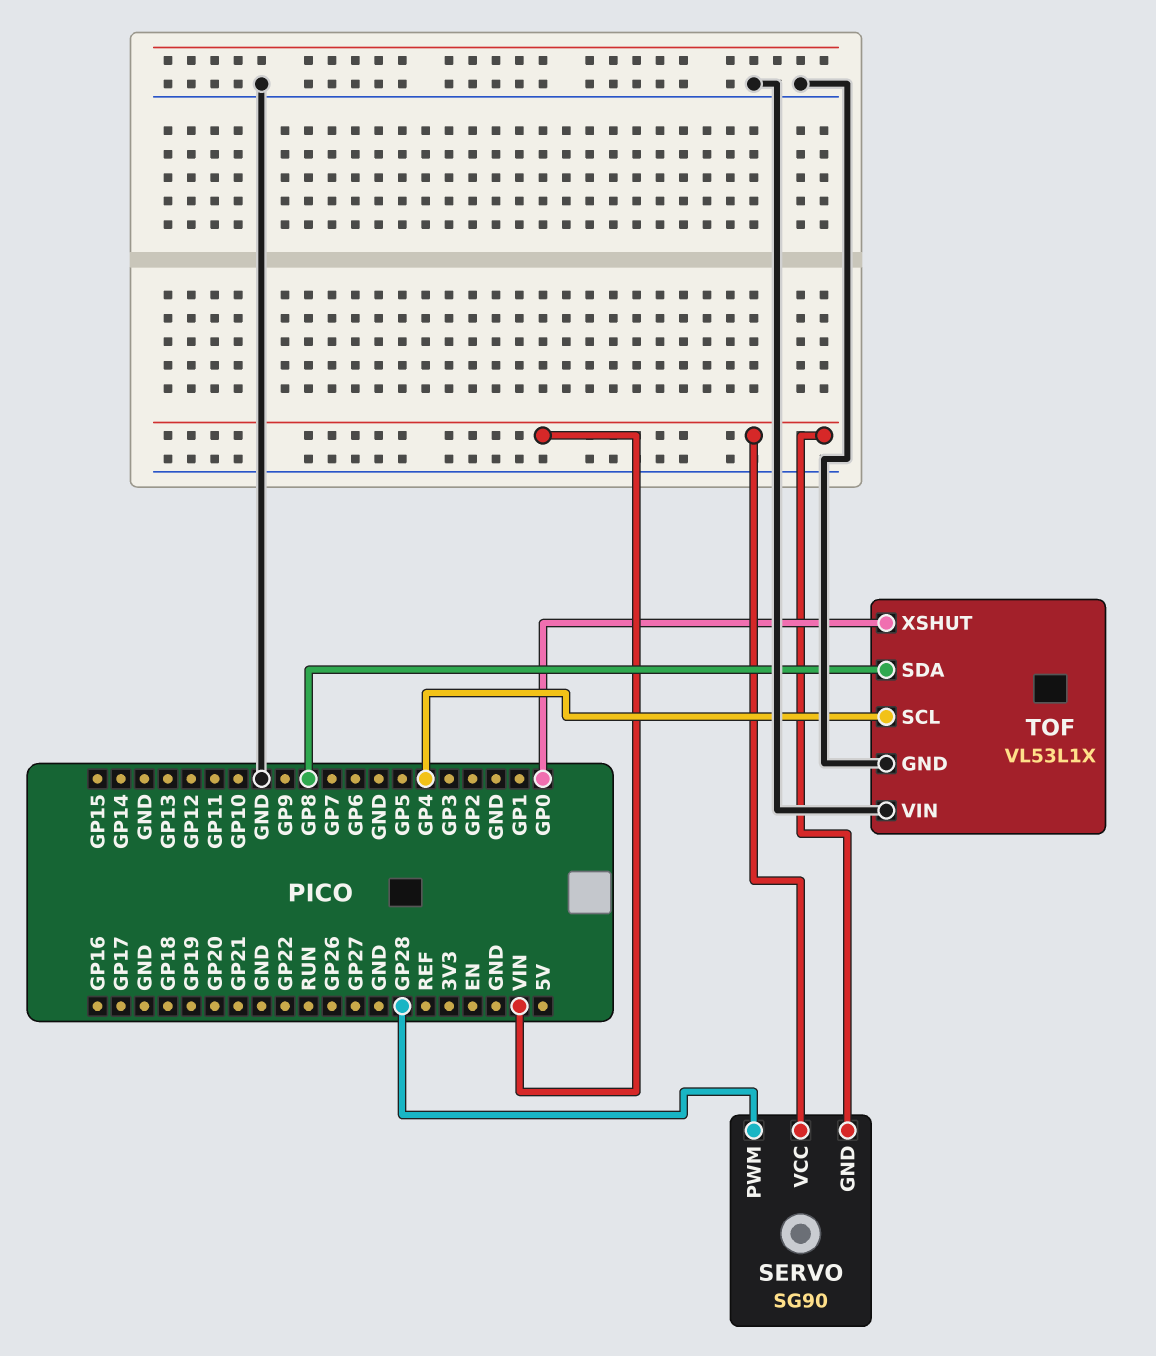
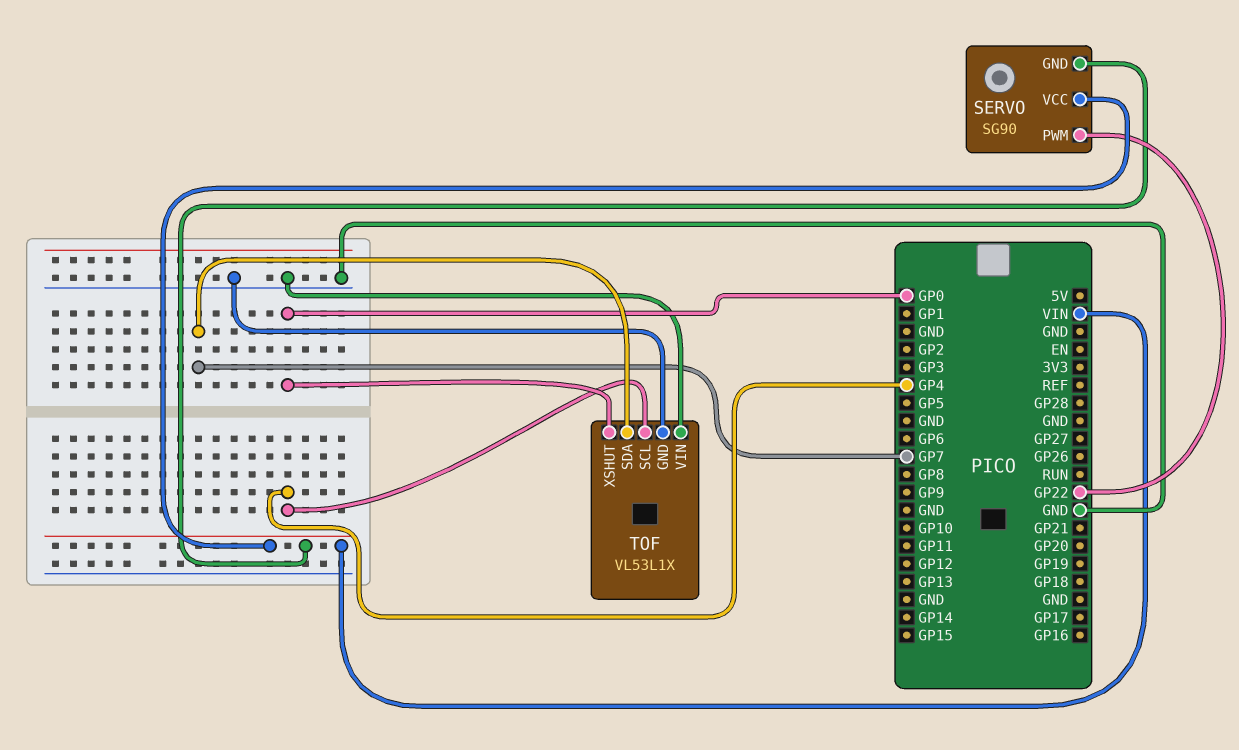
SERVO pin PWM: GP28 -> GP22
TOF pin SDA: GP8 -> GP7

